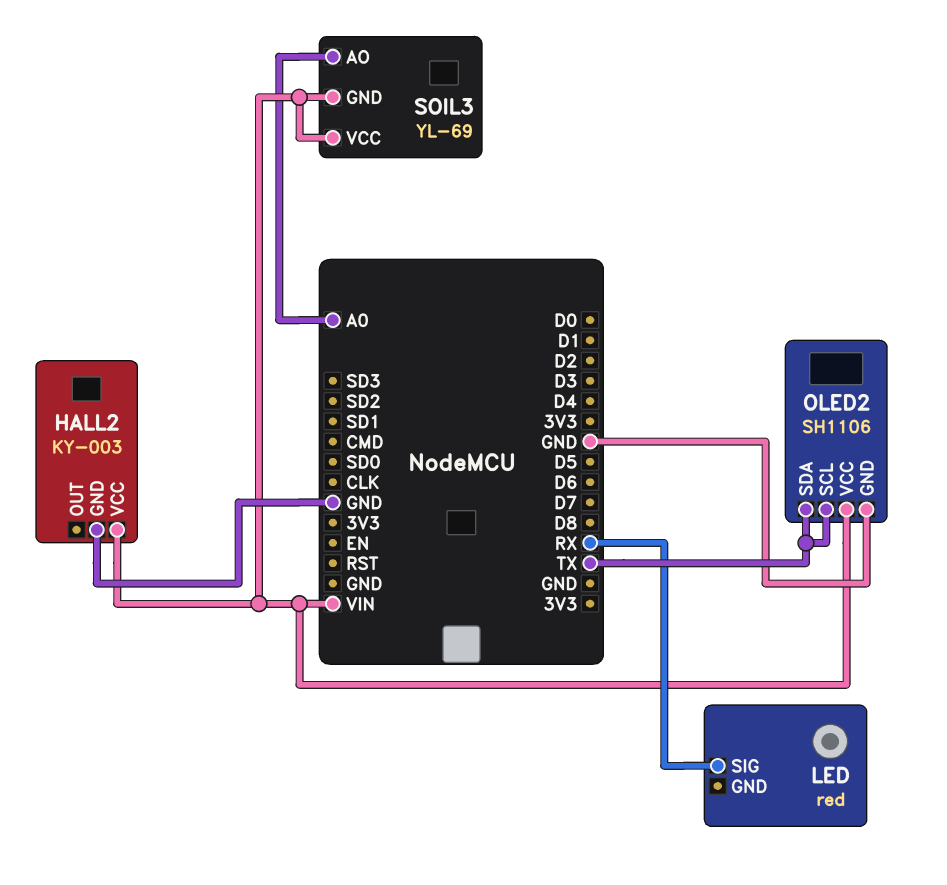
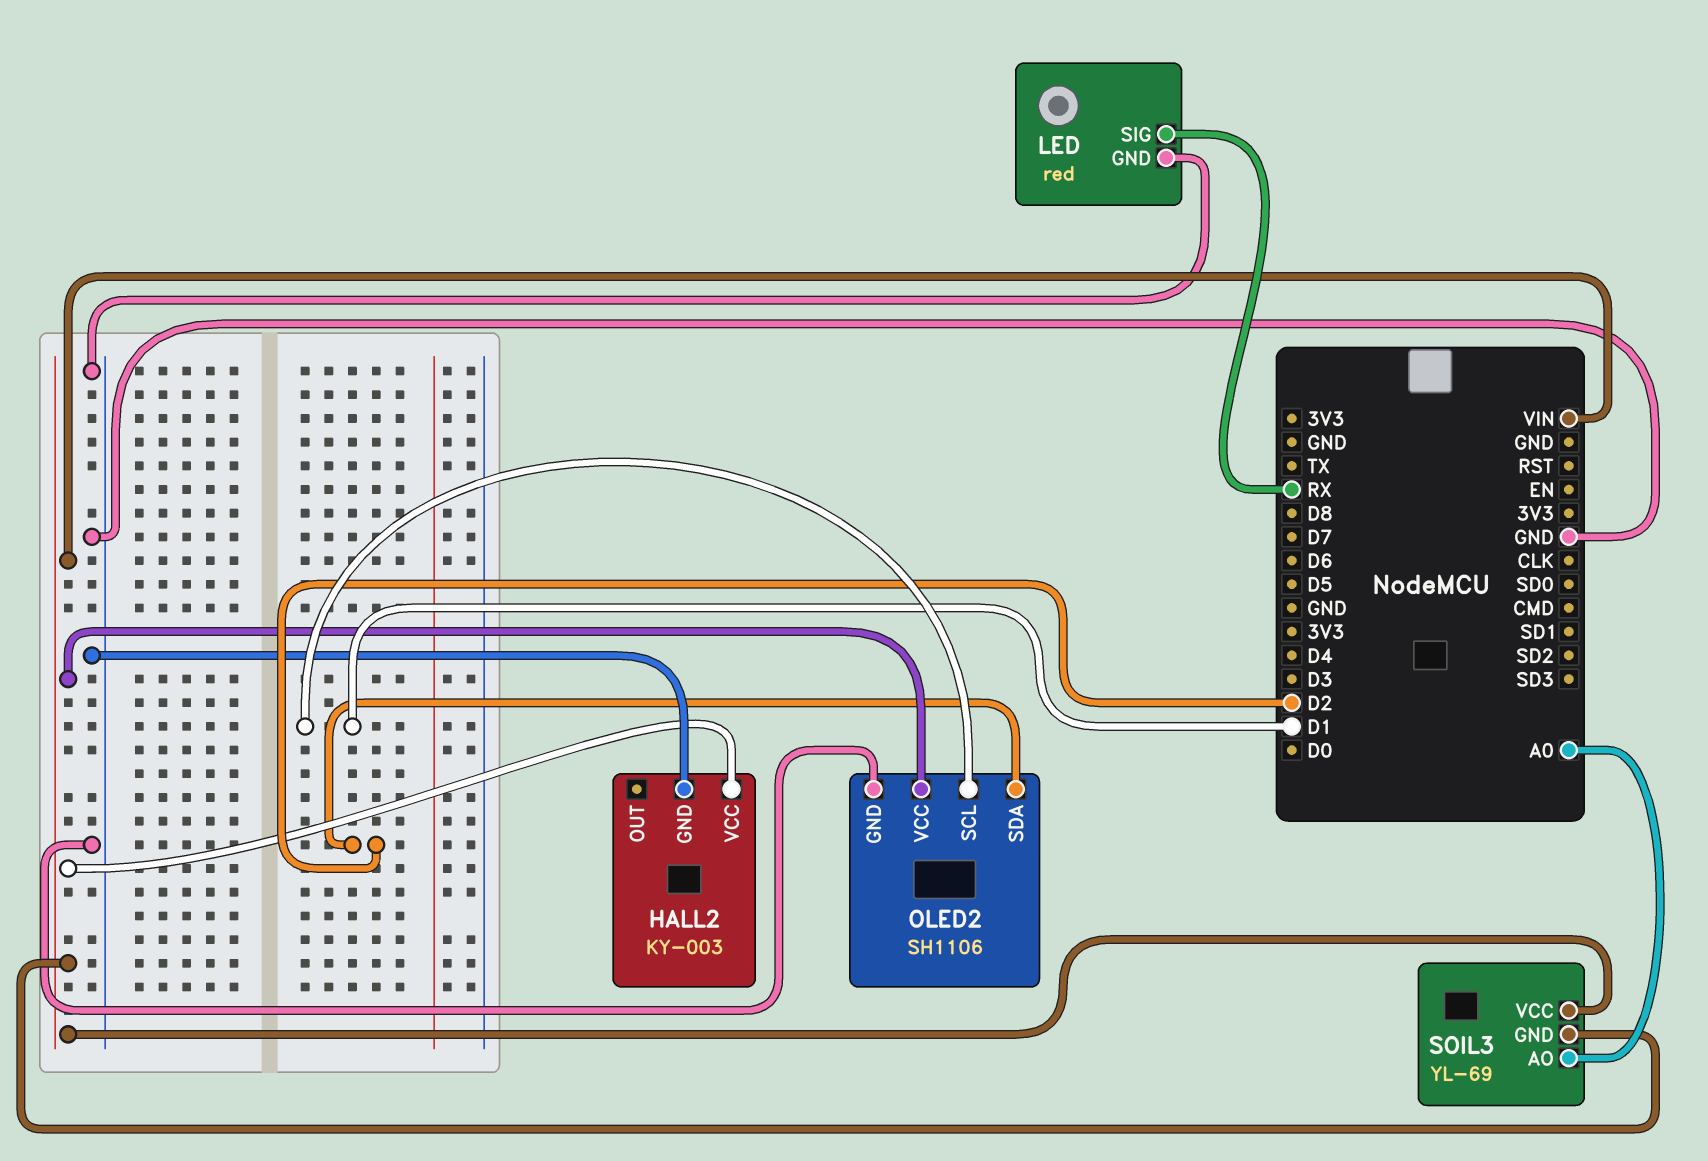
LED pin GND: none -> GND
OLED2 pin SCL: TX -> D1
OLED2 pin SDA: TX -> D2

